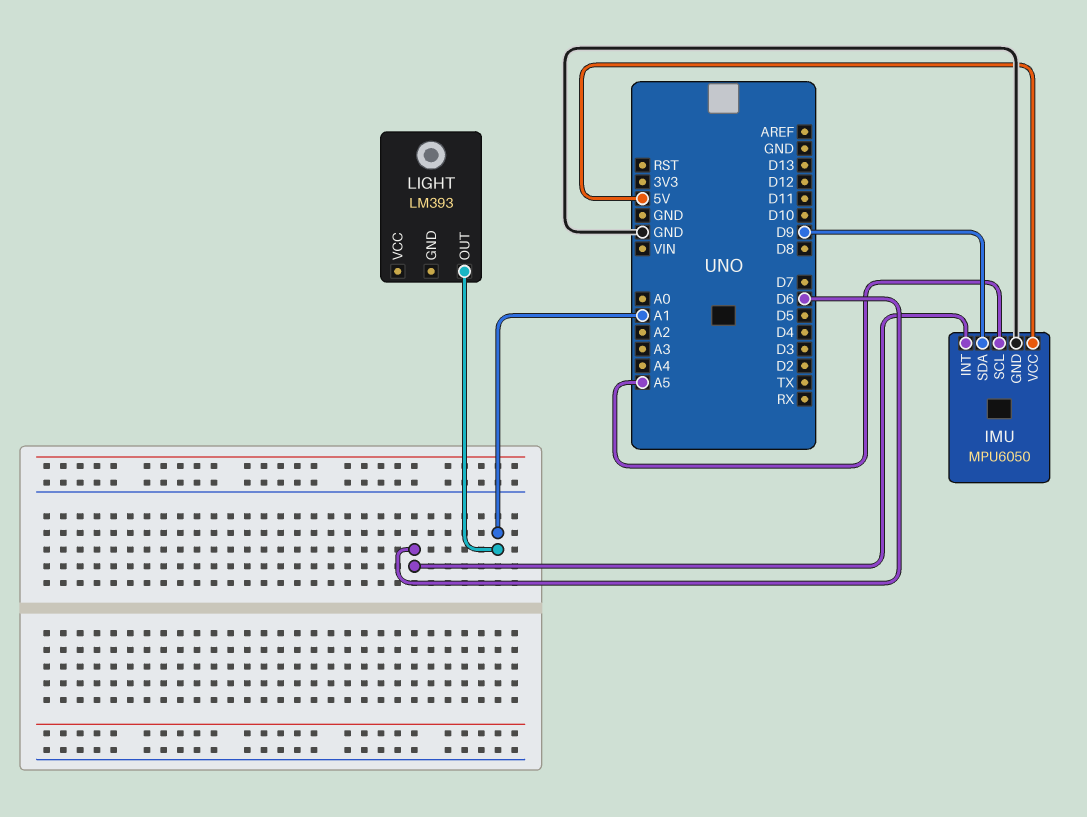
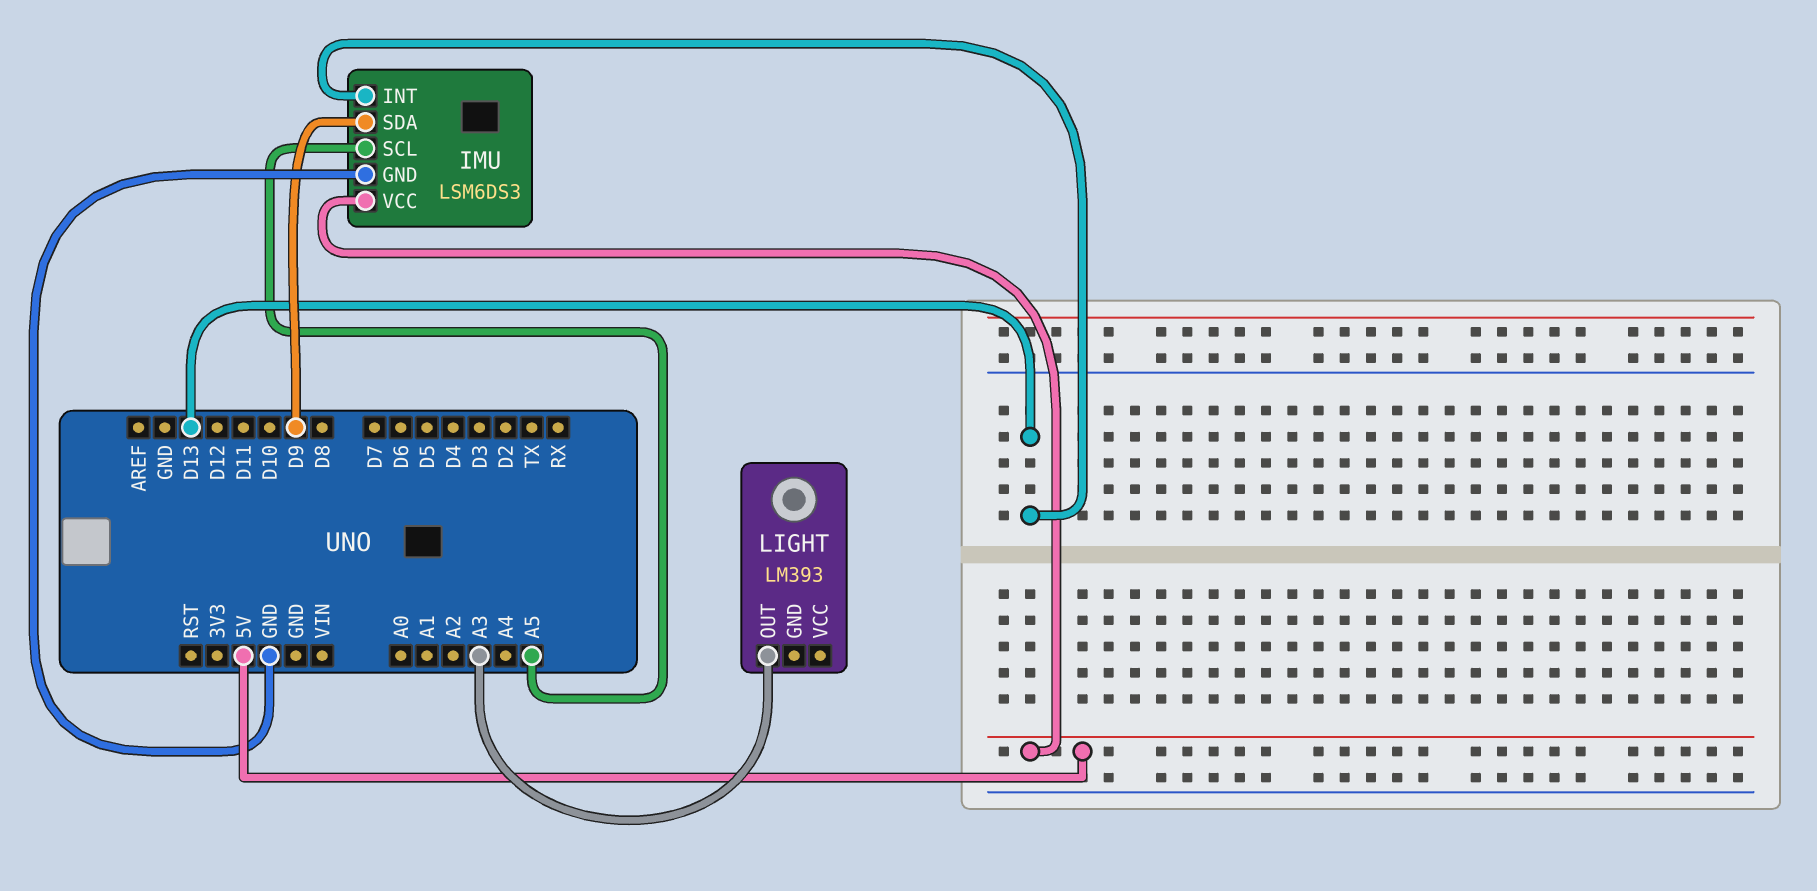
IMU: MPU6050 -> LSM6DS3
IMU pin INT: D6 -> D13
LIGHT pin OUT: A1 -> A3

